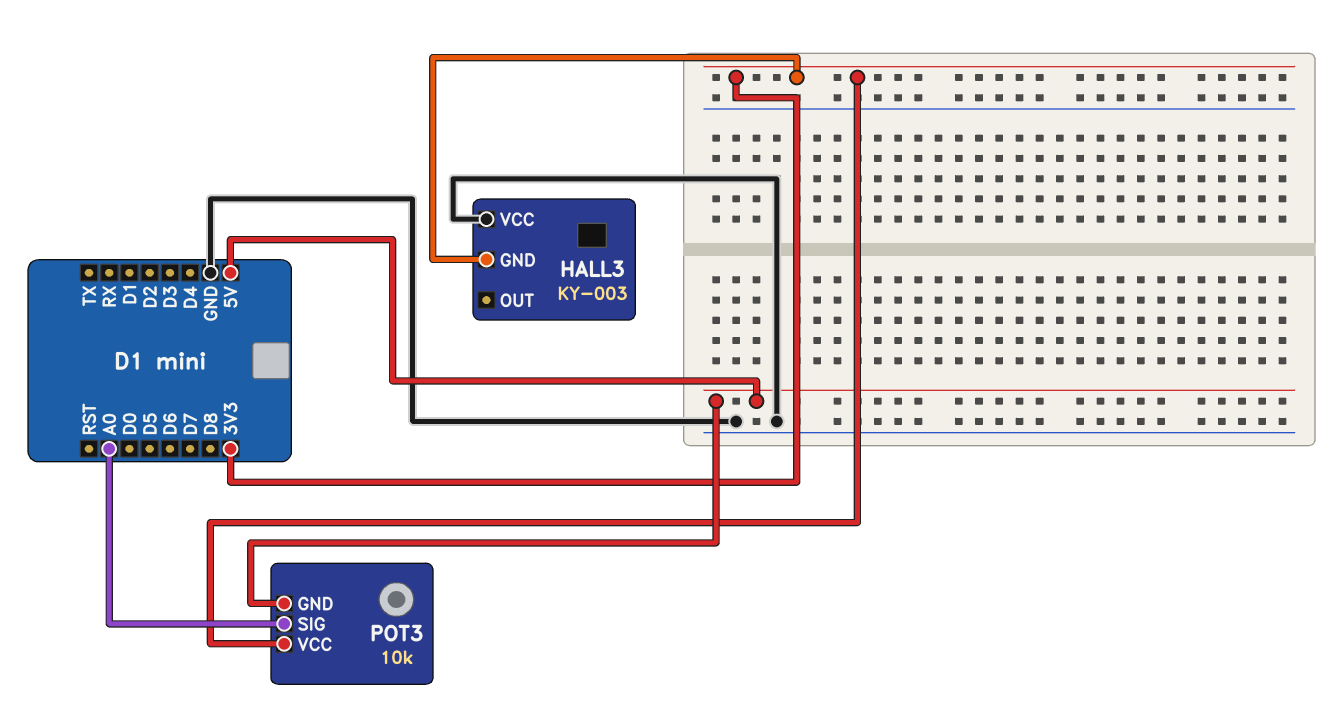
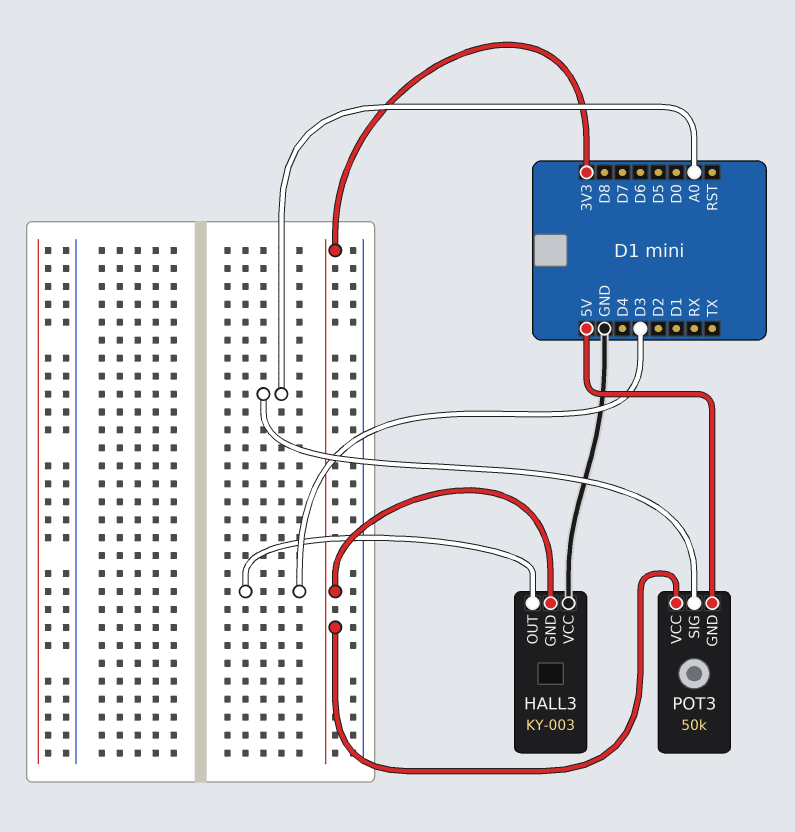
HALL3 pin OUT: none -> D3
POT3: 10k -> 50k

